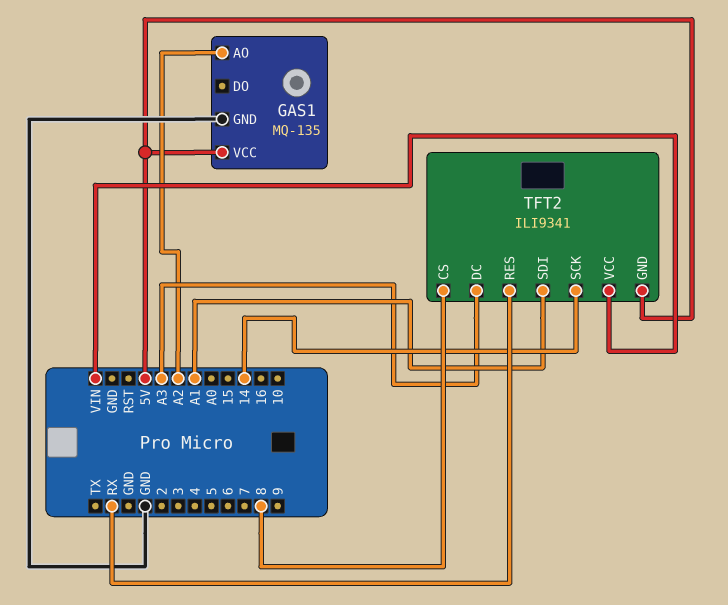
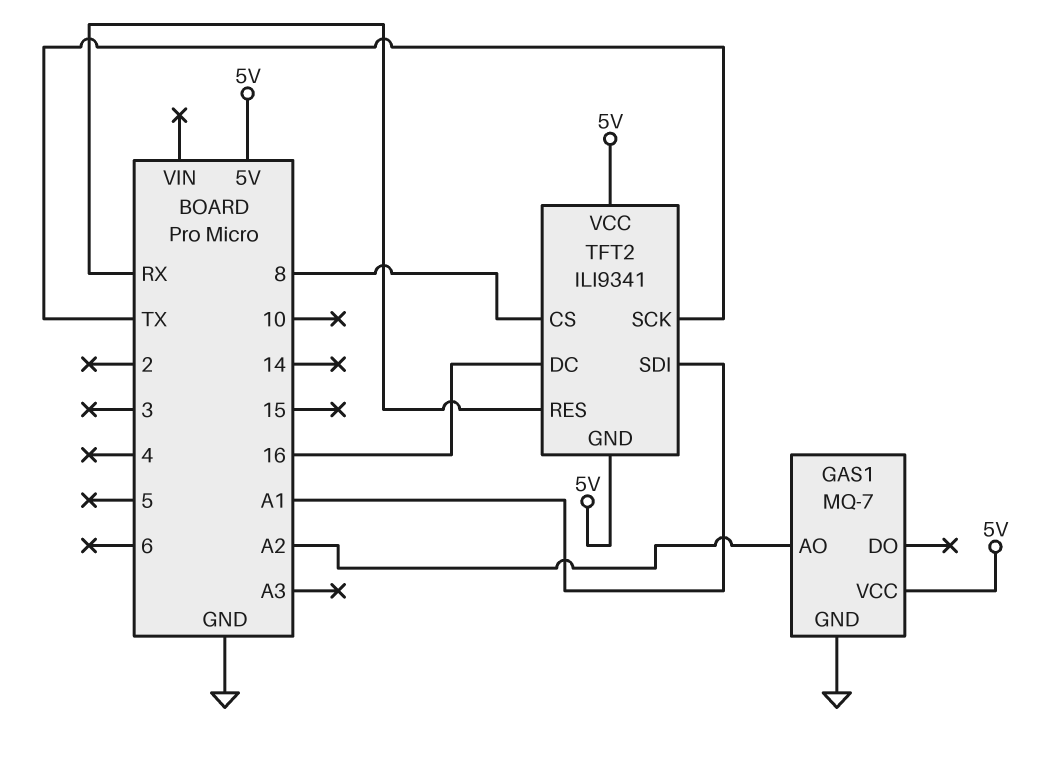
GAS1: MQ-135 -> MQ-7
TFT2 pin DC: A3 -> 16
TFT2 pin SCK: 14 -> TX
TFT2 pin VCC: VIN -> 5V

